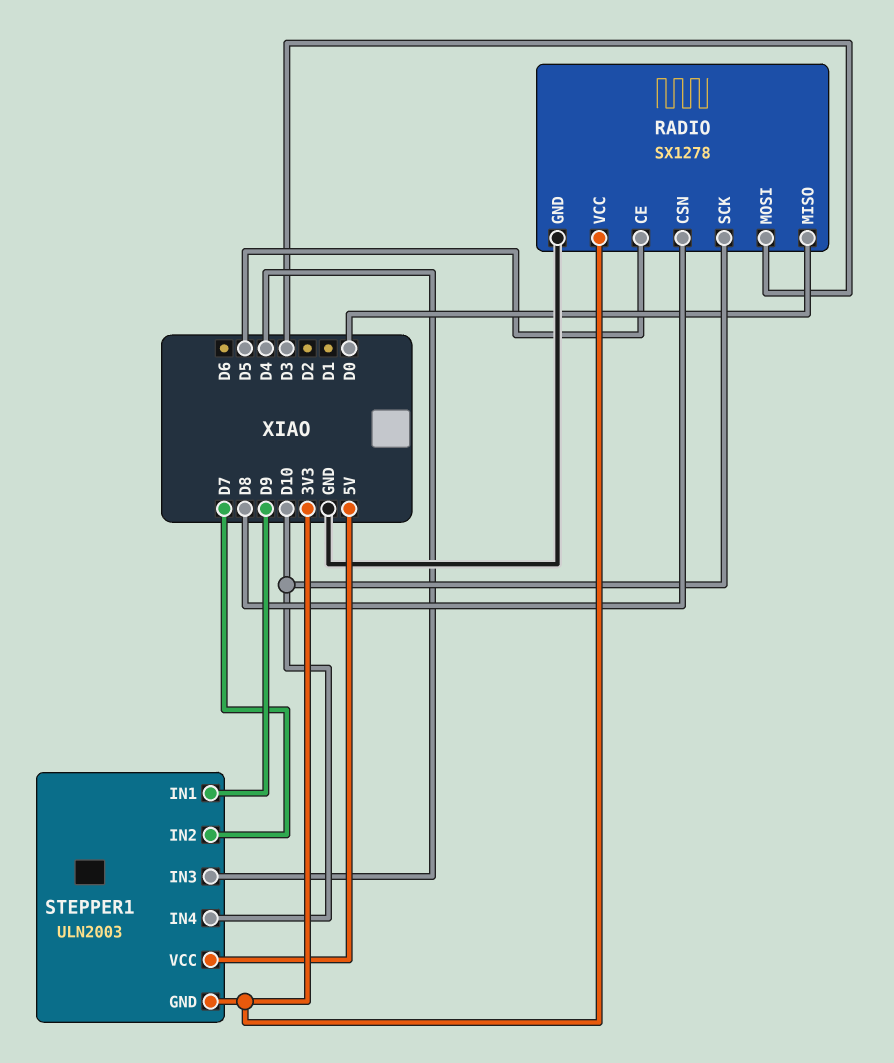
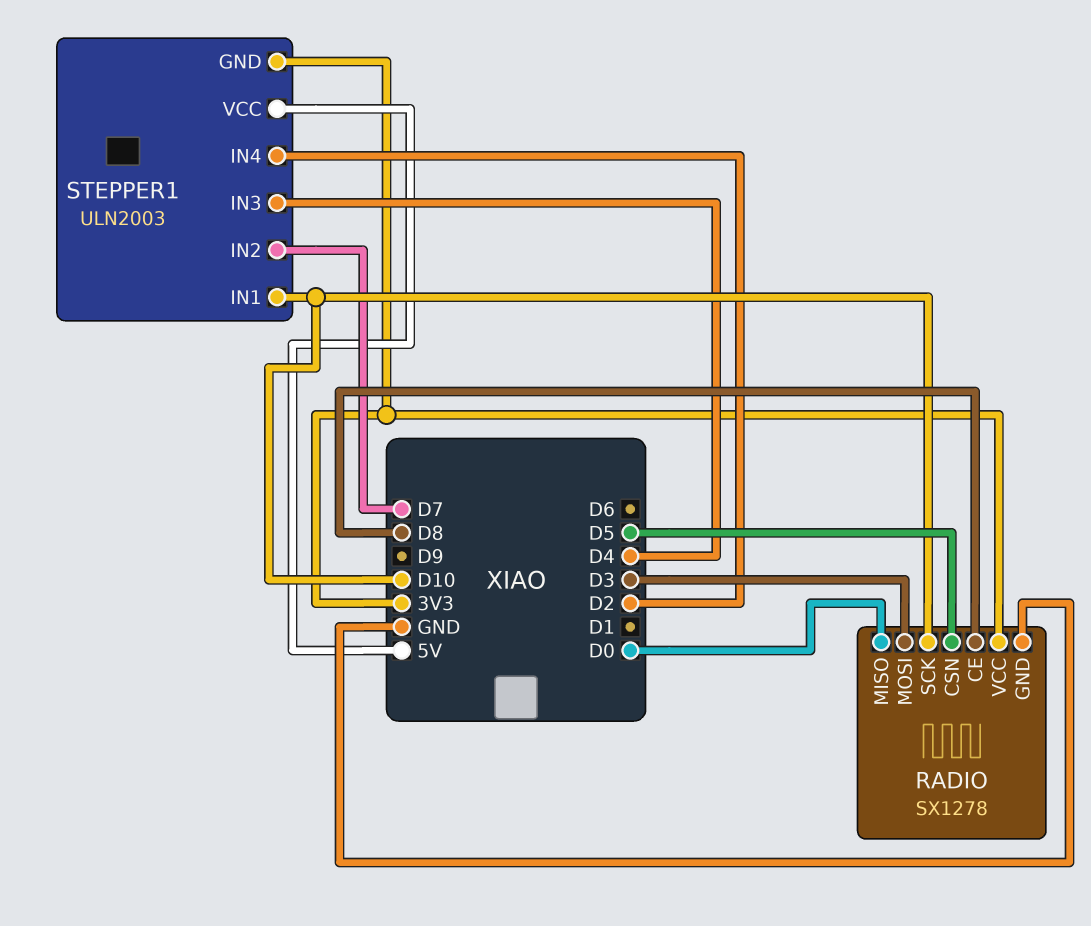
RADIO pin CE: D5 -> D8
RADIO pin CSN: D8 -> D5
STEPPER1 pin IN1: D9 -> D10
STEPPER1 pin IN4: D10 -> D2

